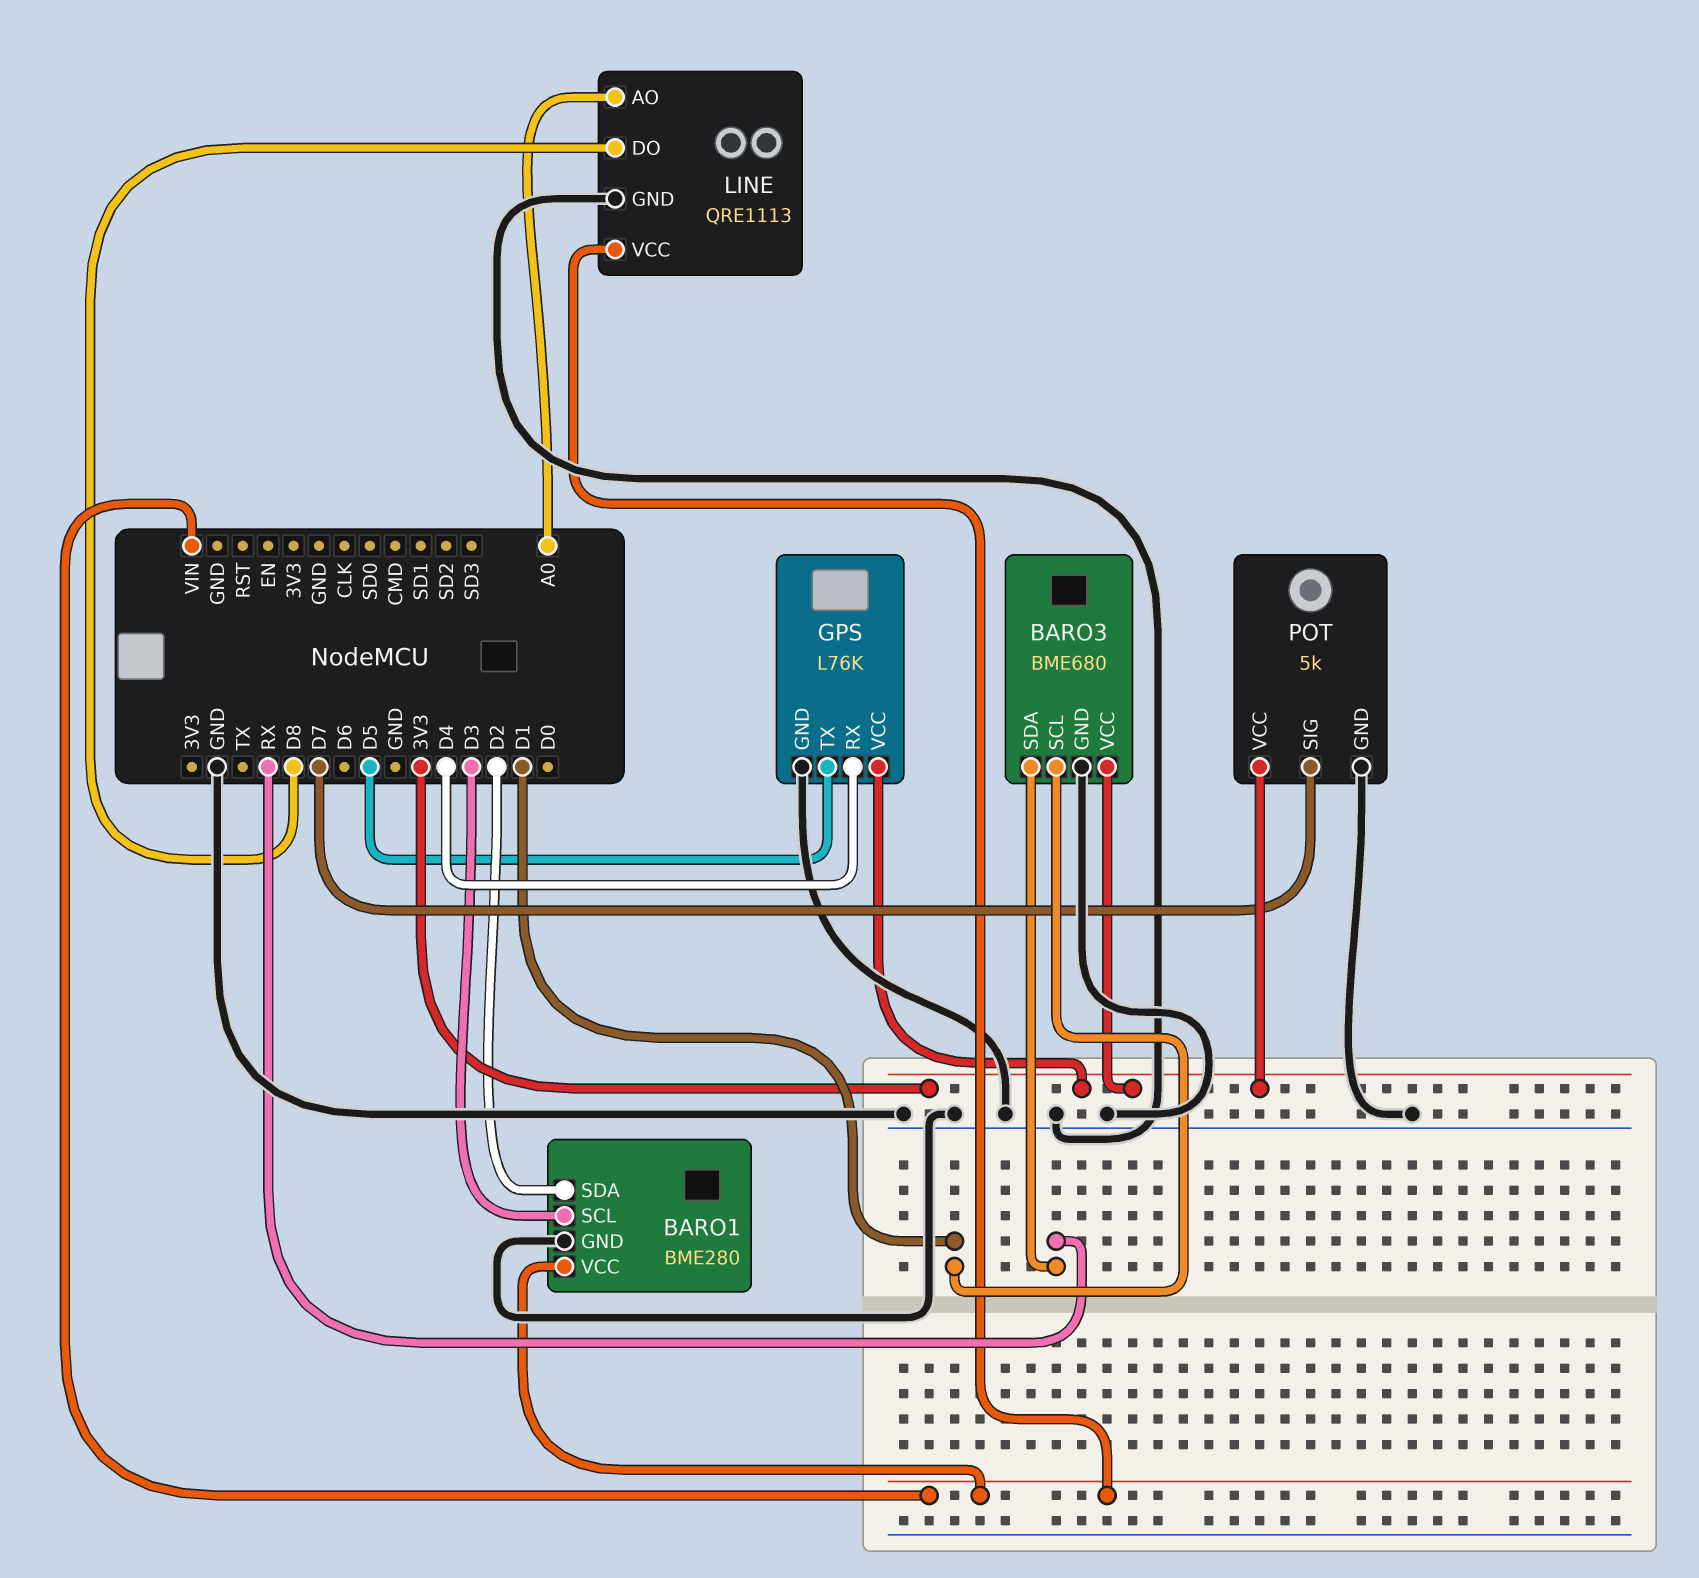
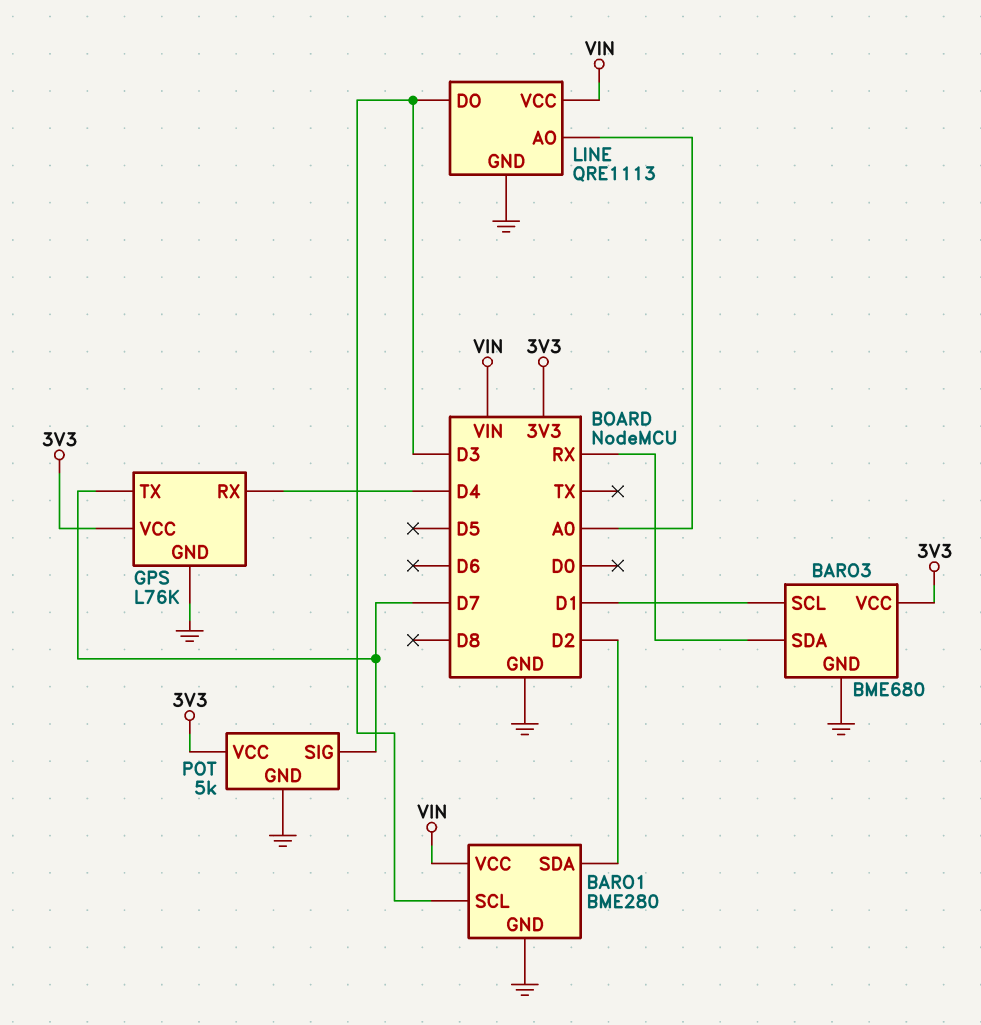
GPS pin TX: D5 -> D7
LINE pin DO: D8 -> D3

